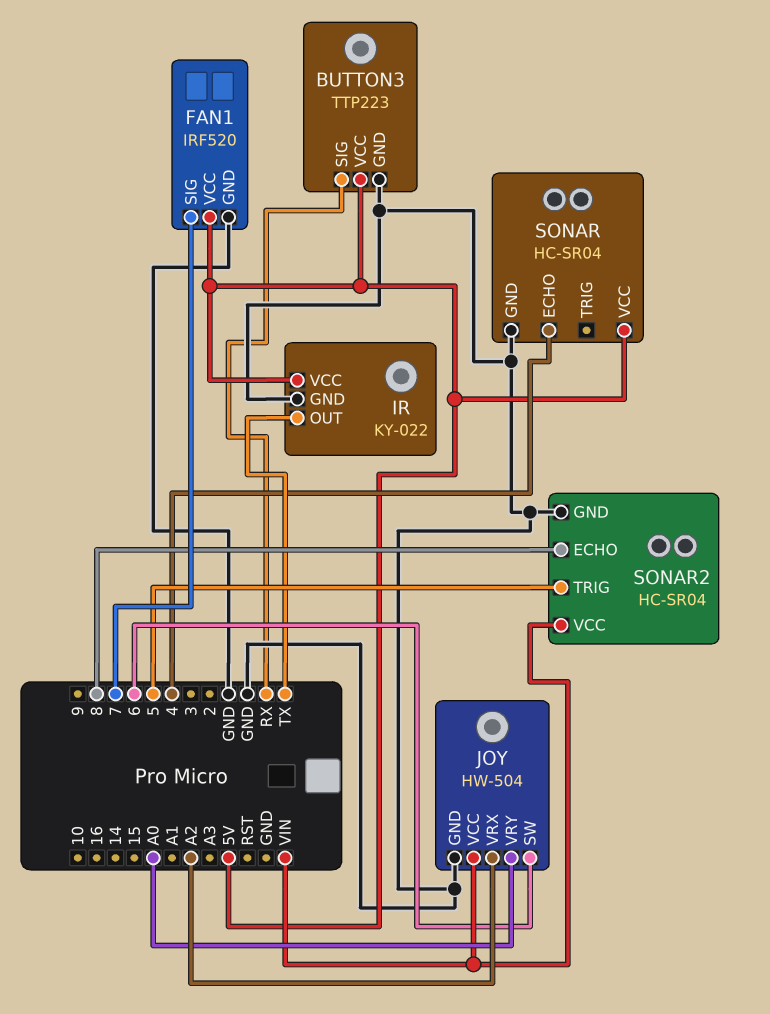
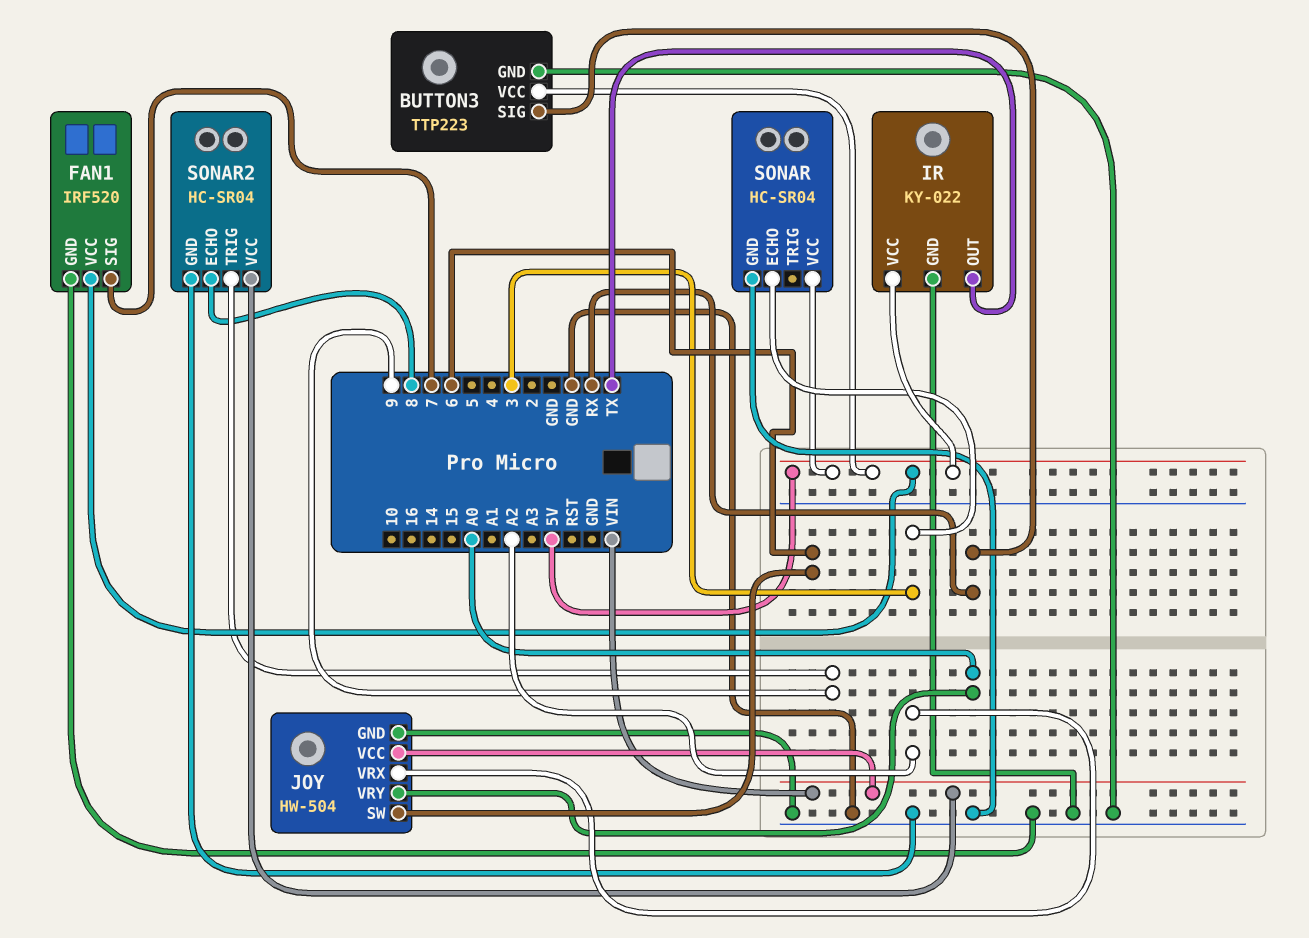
SONAR pin ECHO: 4 -> 3
SONAR2 pin TRIG: 5 -> 9

